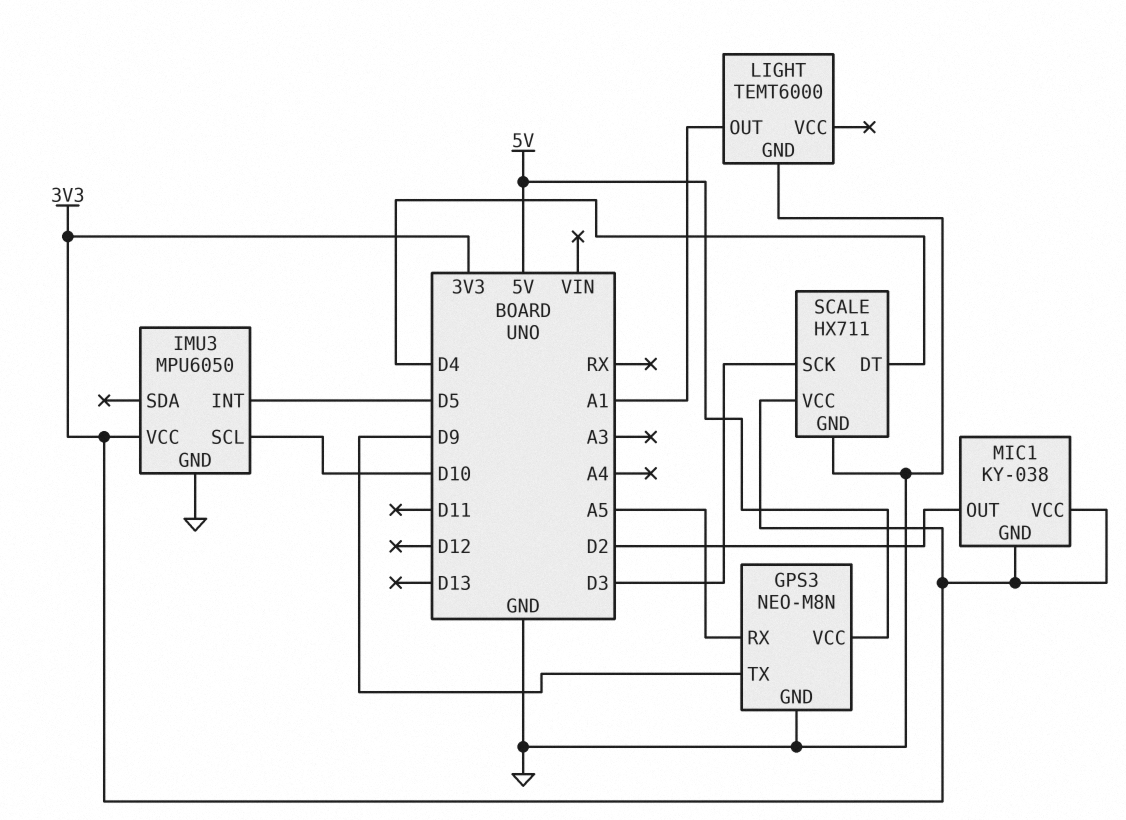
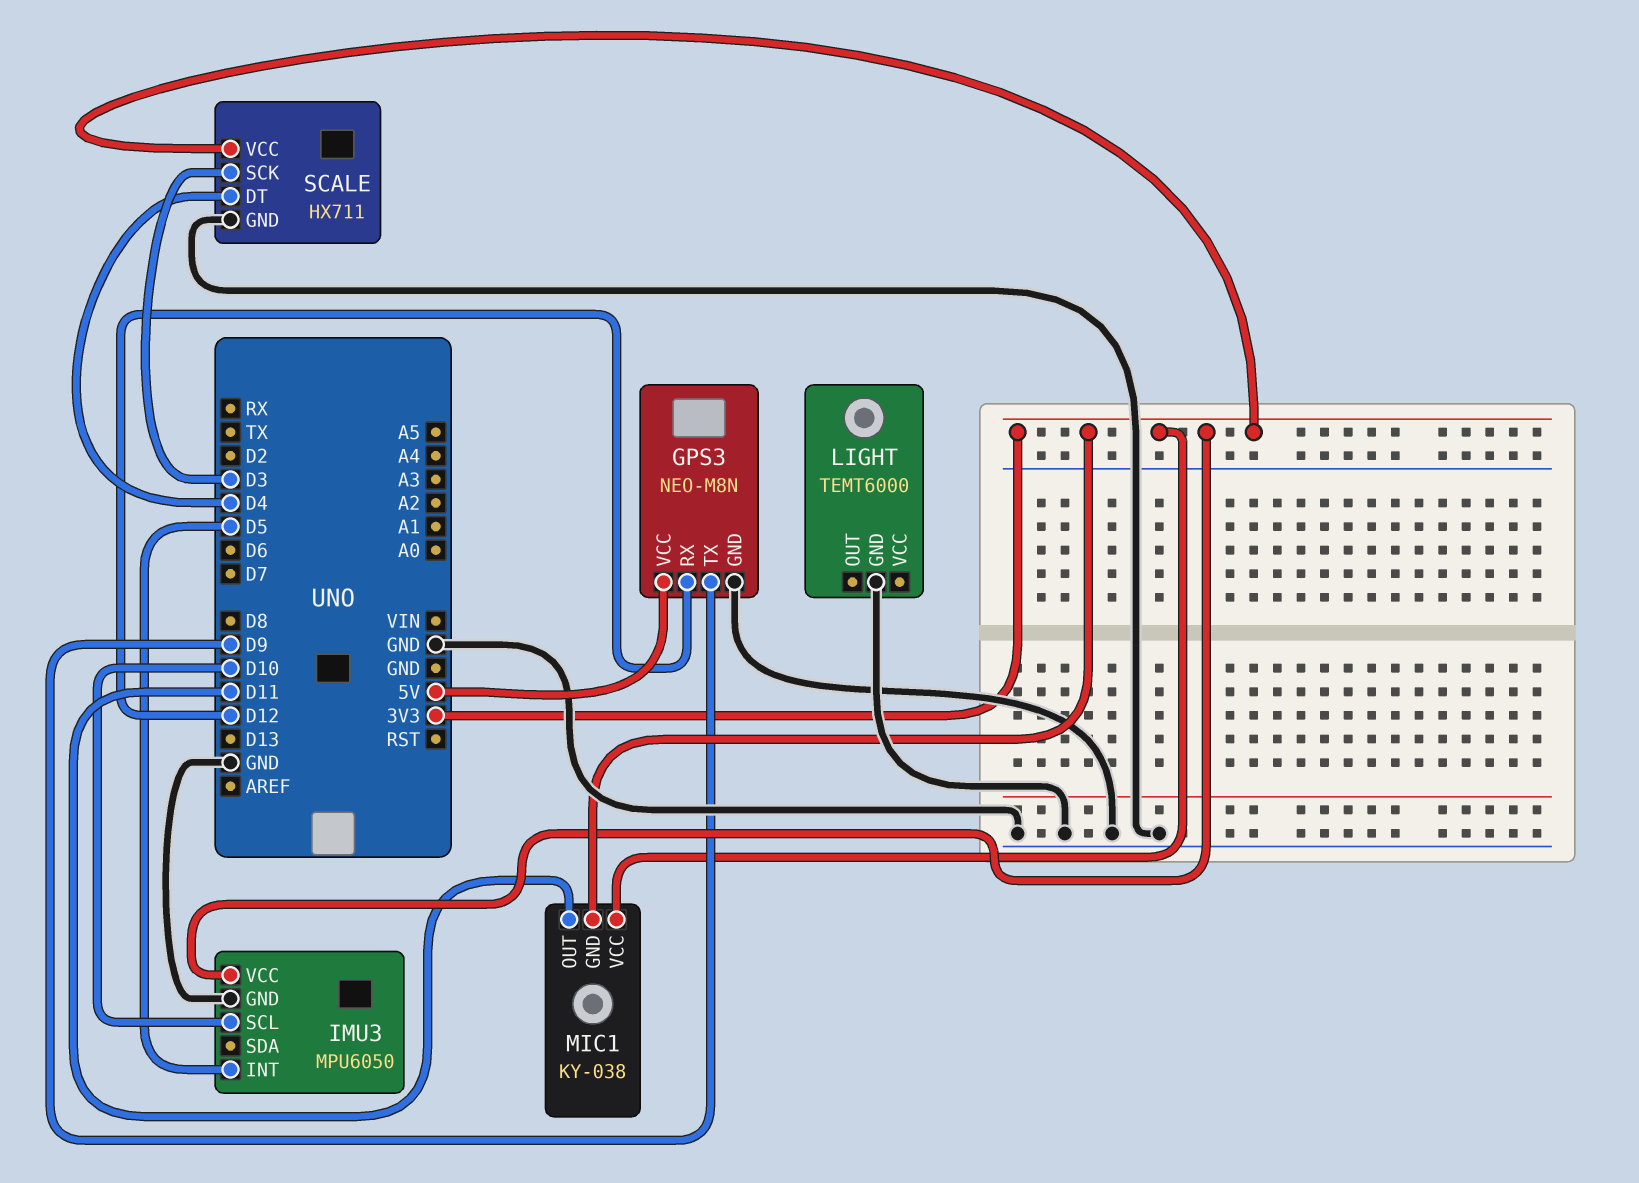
GPS3 pin RX: A5 -> D12
LIGHT pin OUT: A1 -> none
MIC1 pin OUT: D2 -> D11

